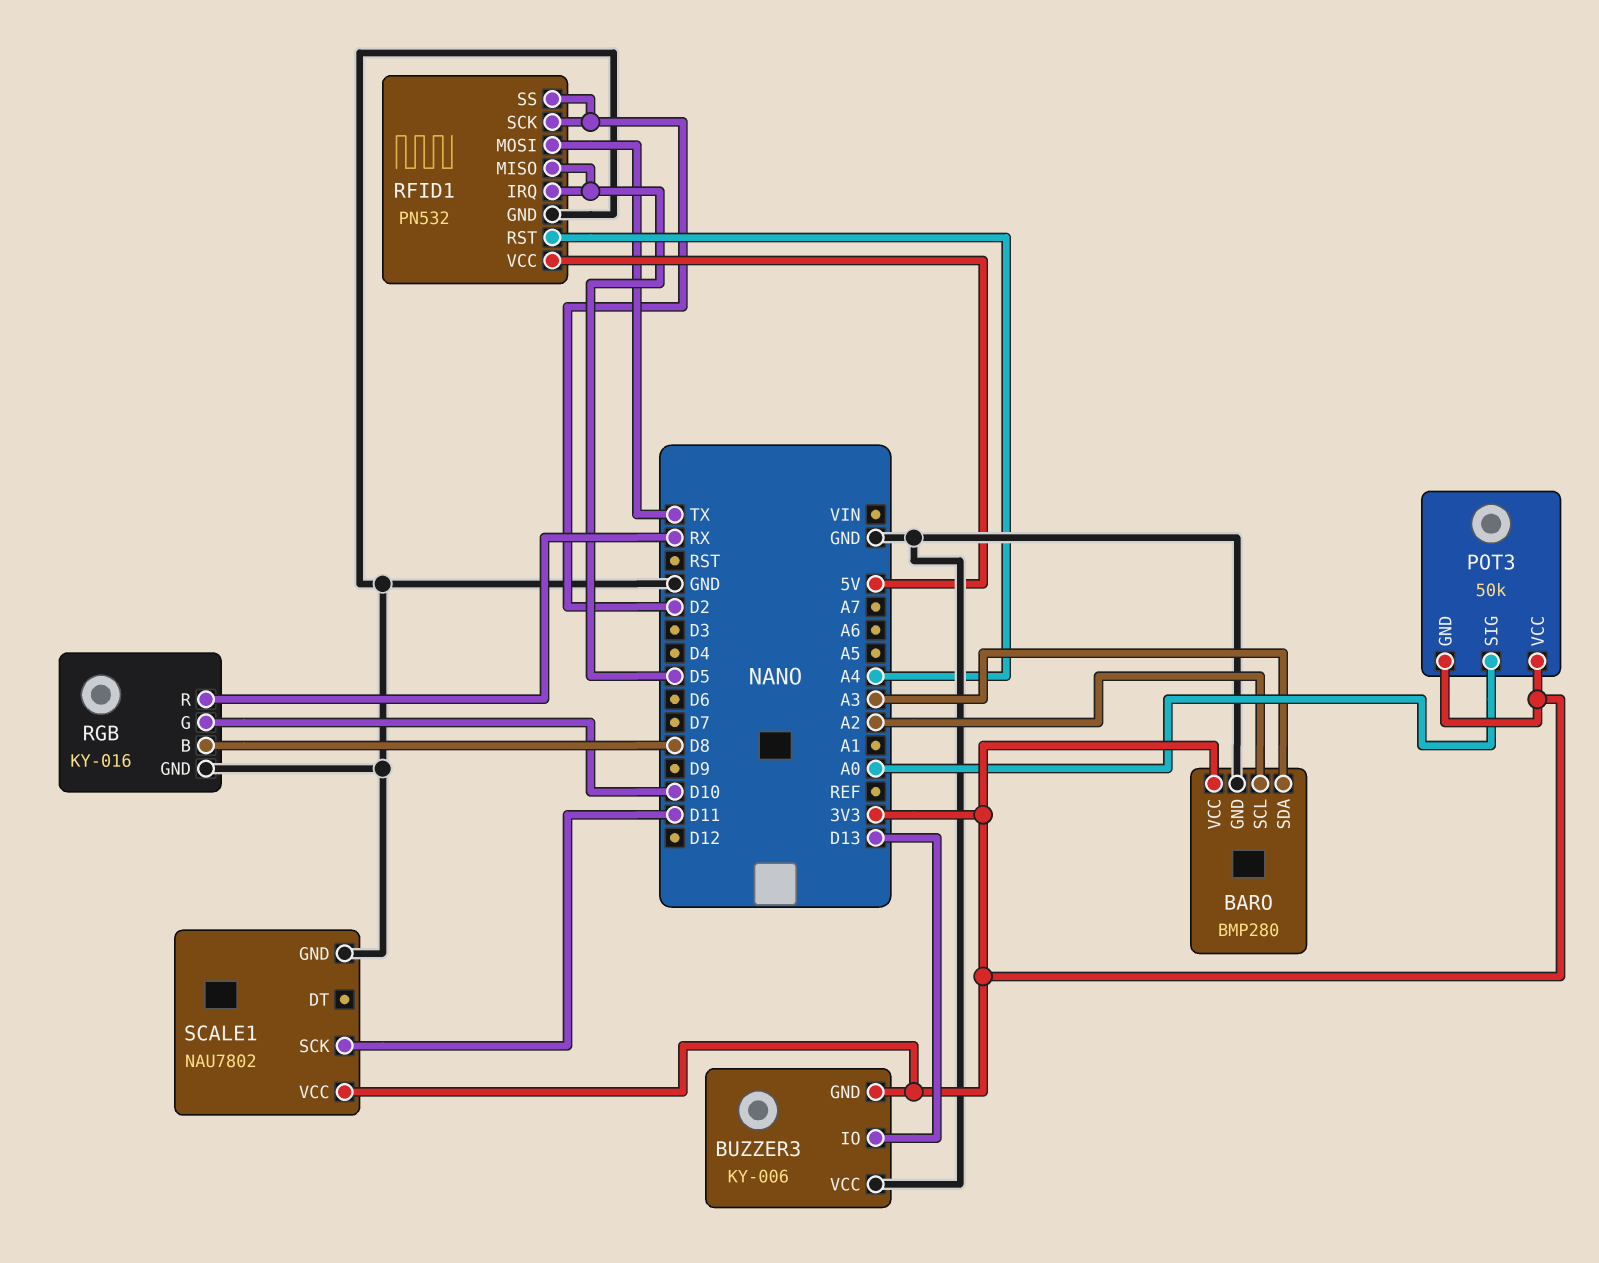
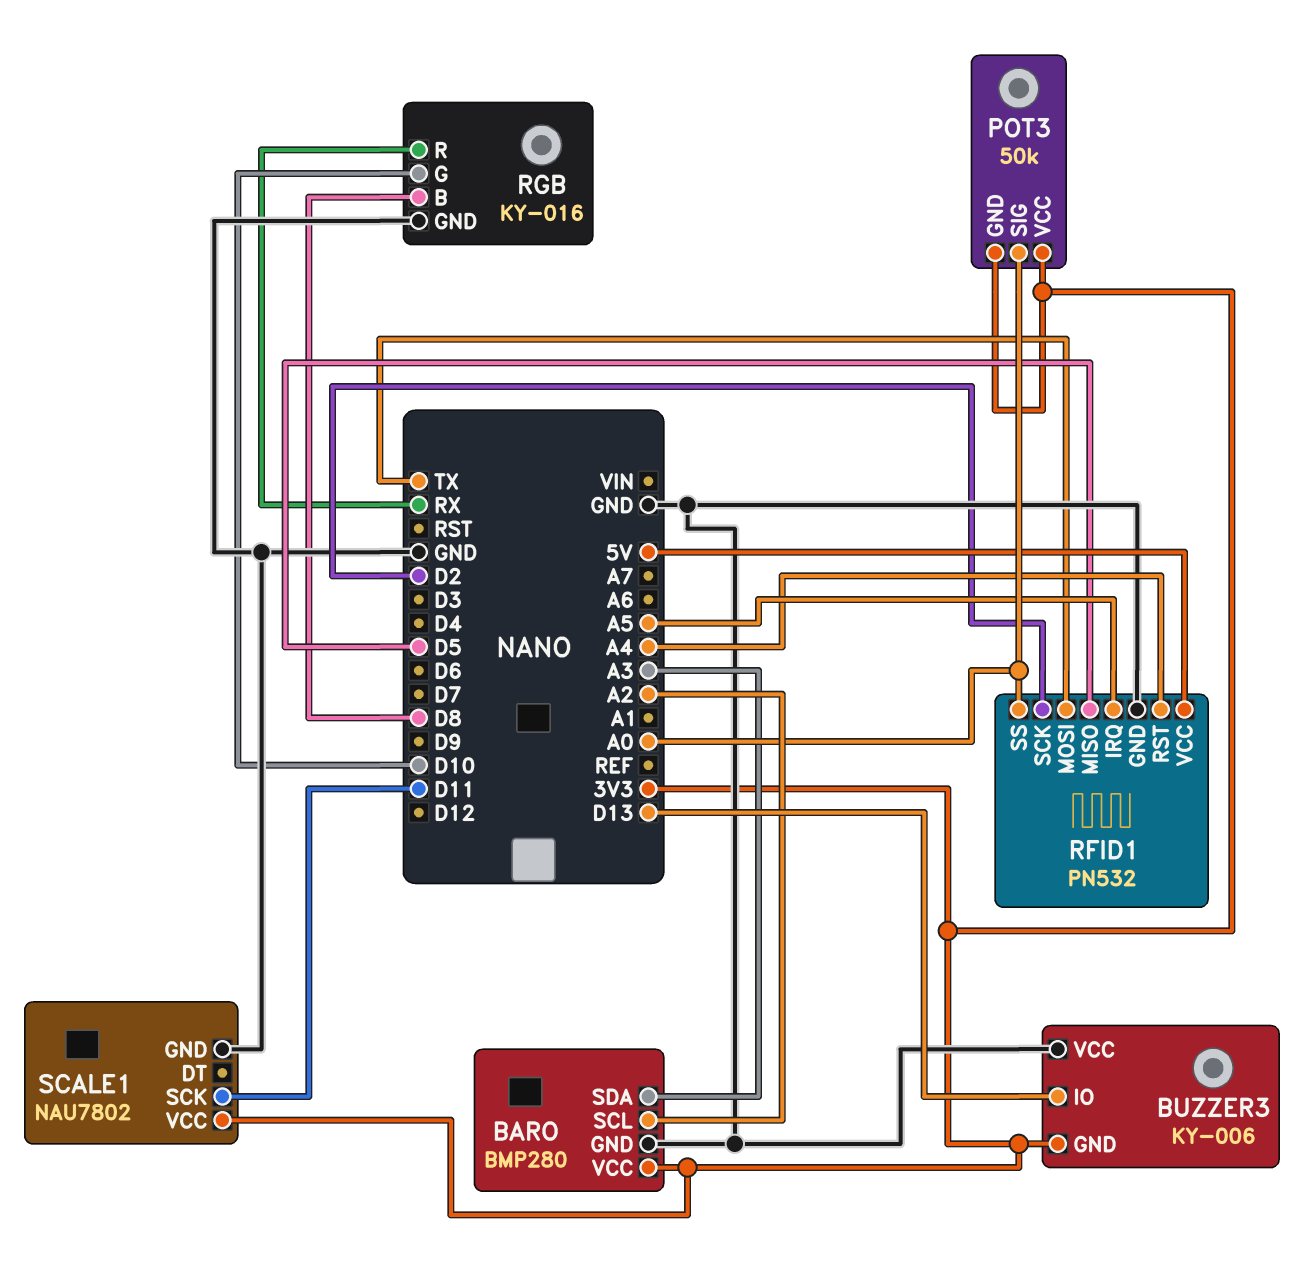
RFID1 pin IRQ: D5 -> A5
RFID1 pin SS: D2 -> A0

